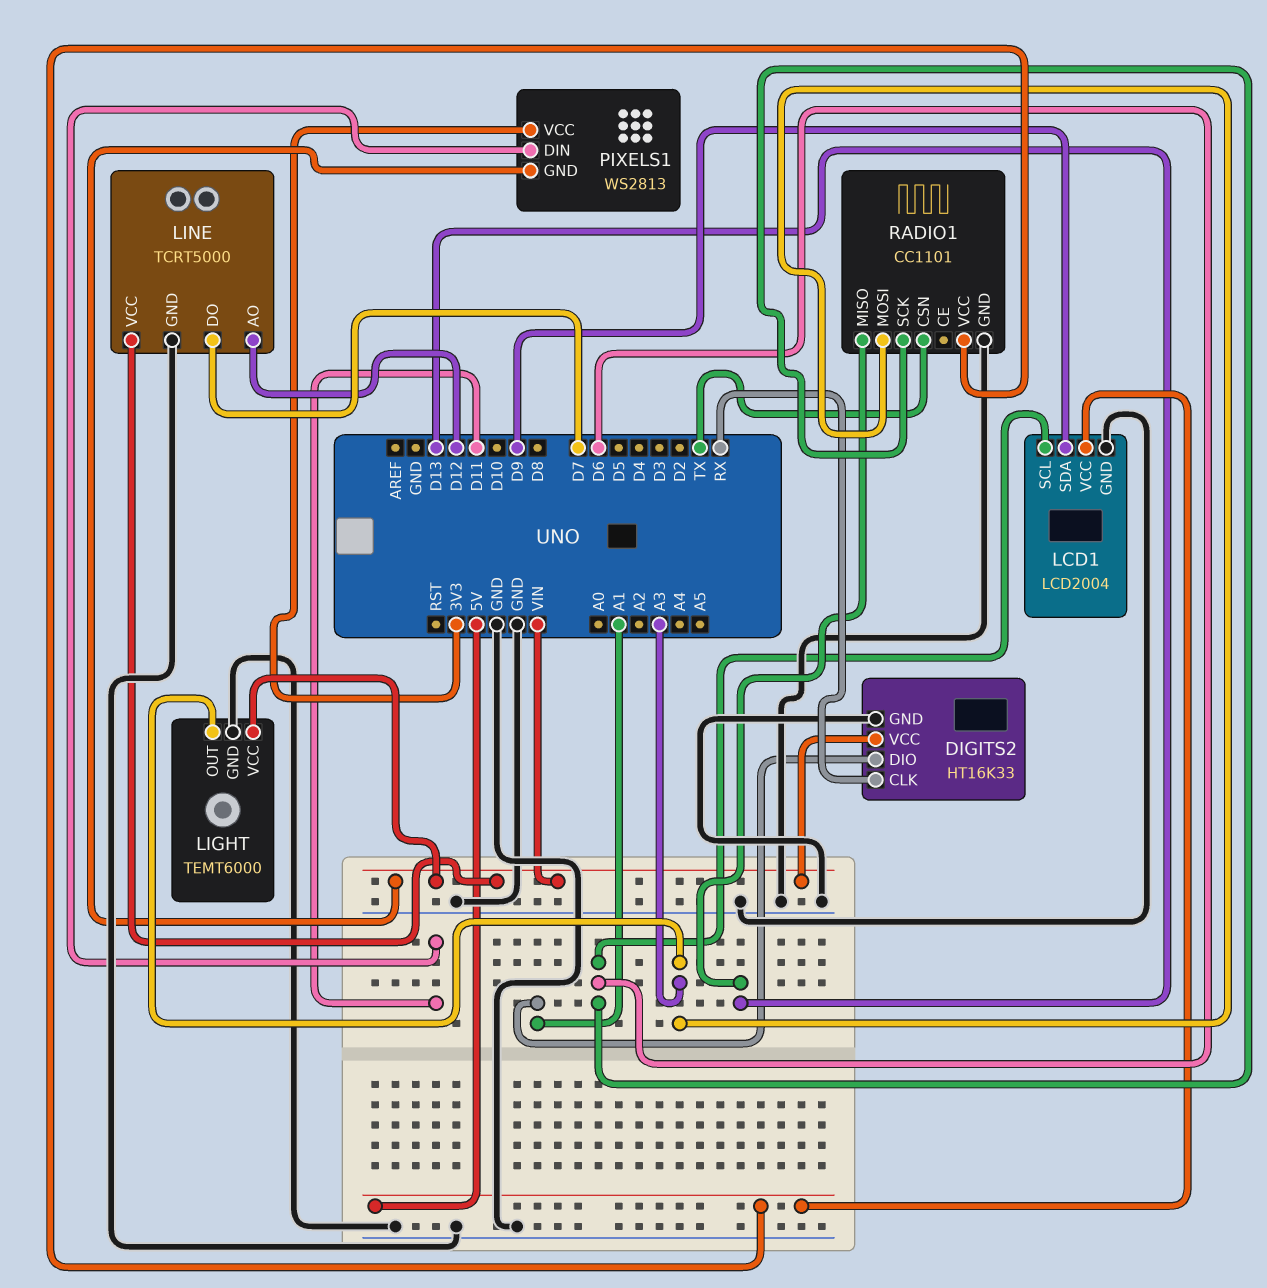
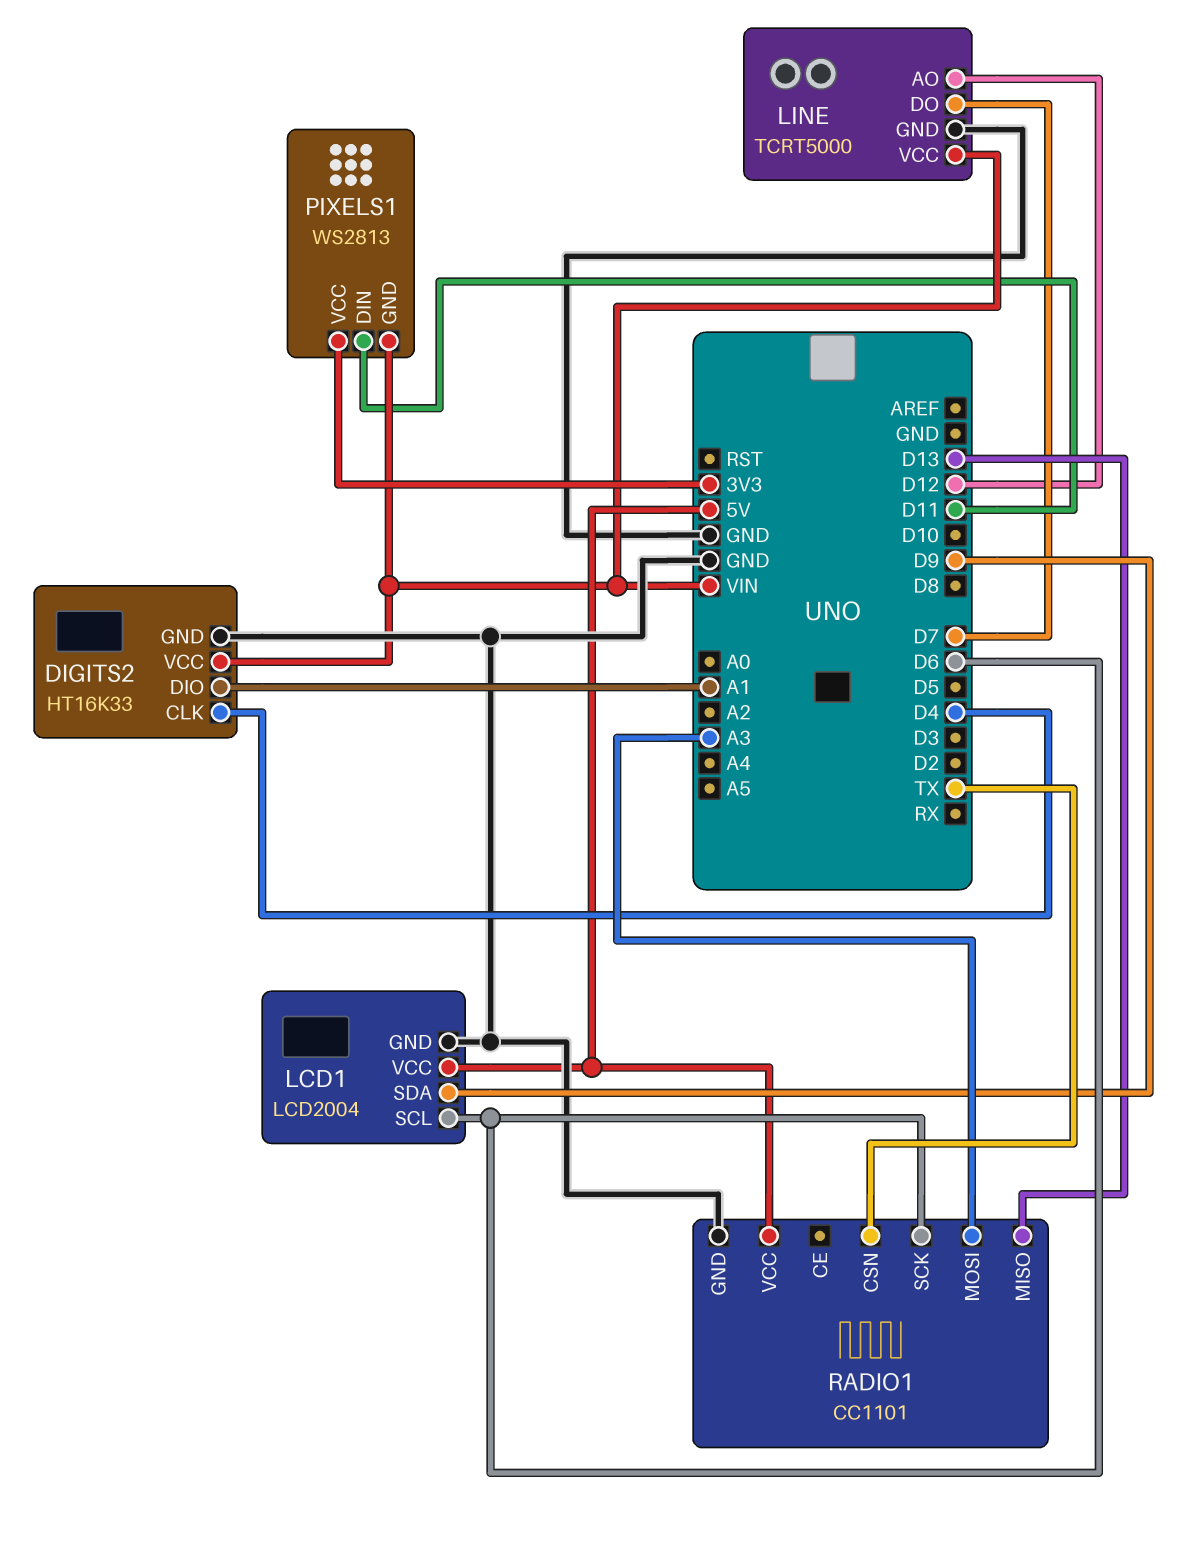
DIGITS2 pin CLK: RX -> D4
LIGHT: TEMT6000 -> none
LIGHT pin GND: GND -> none
LIGHT pin OUT: A3 -> none
LIGHT pin VCC: VIN -> none

